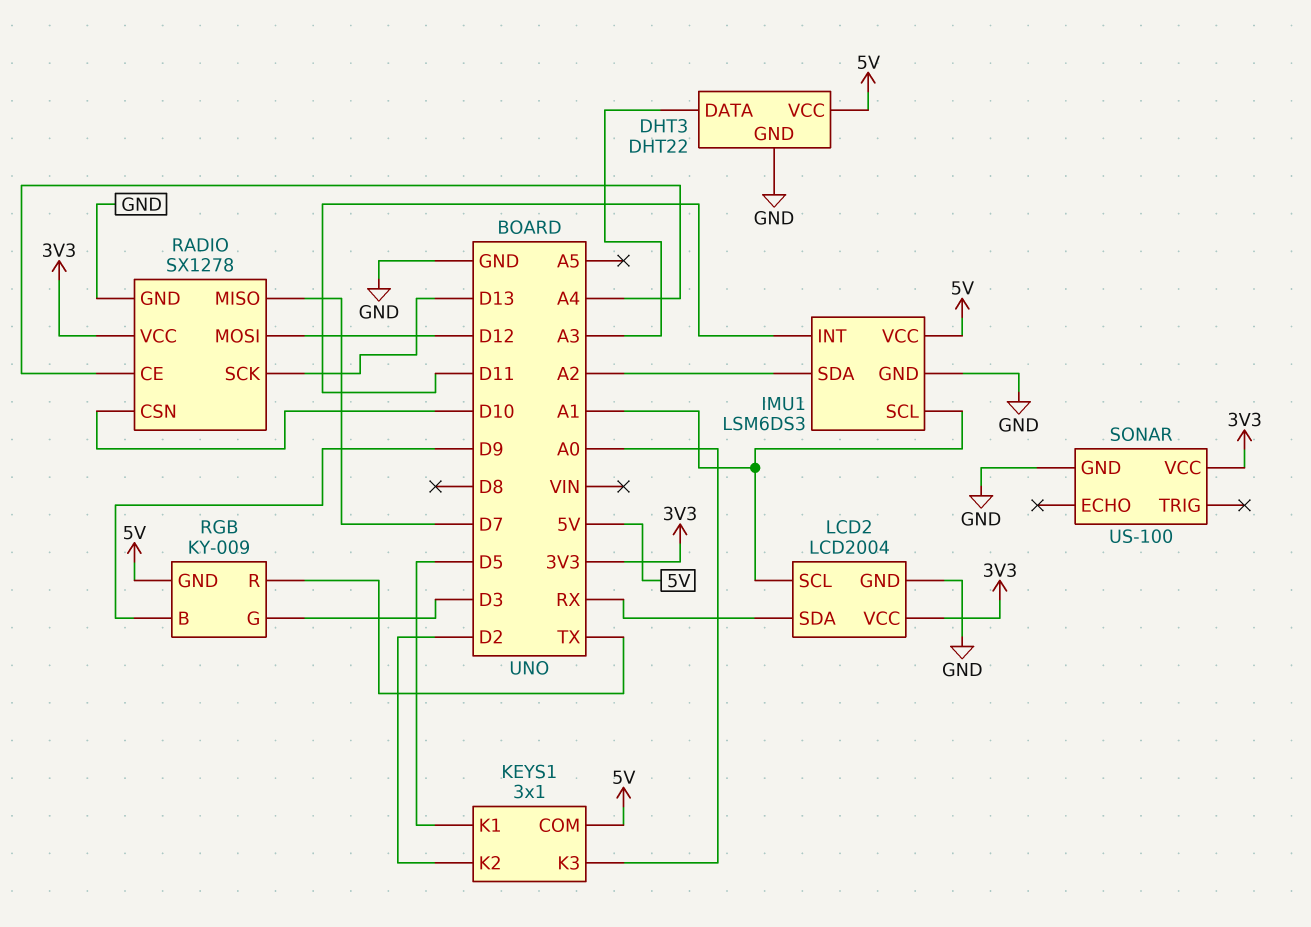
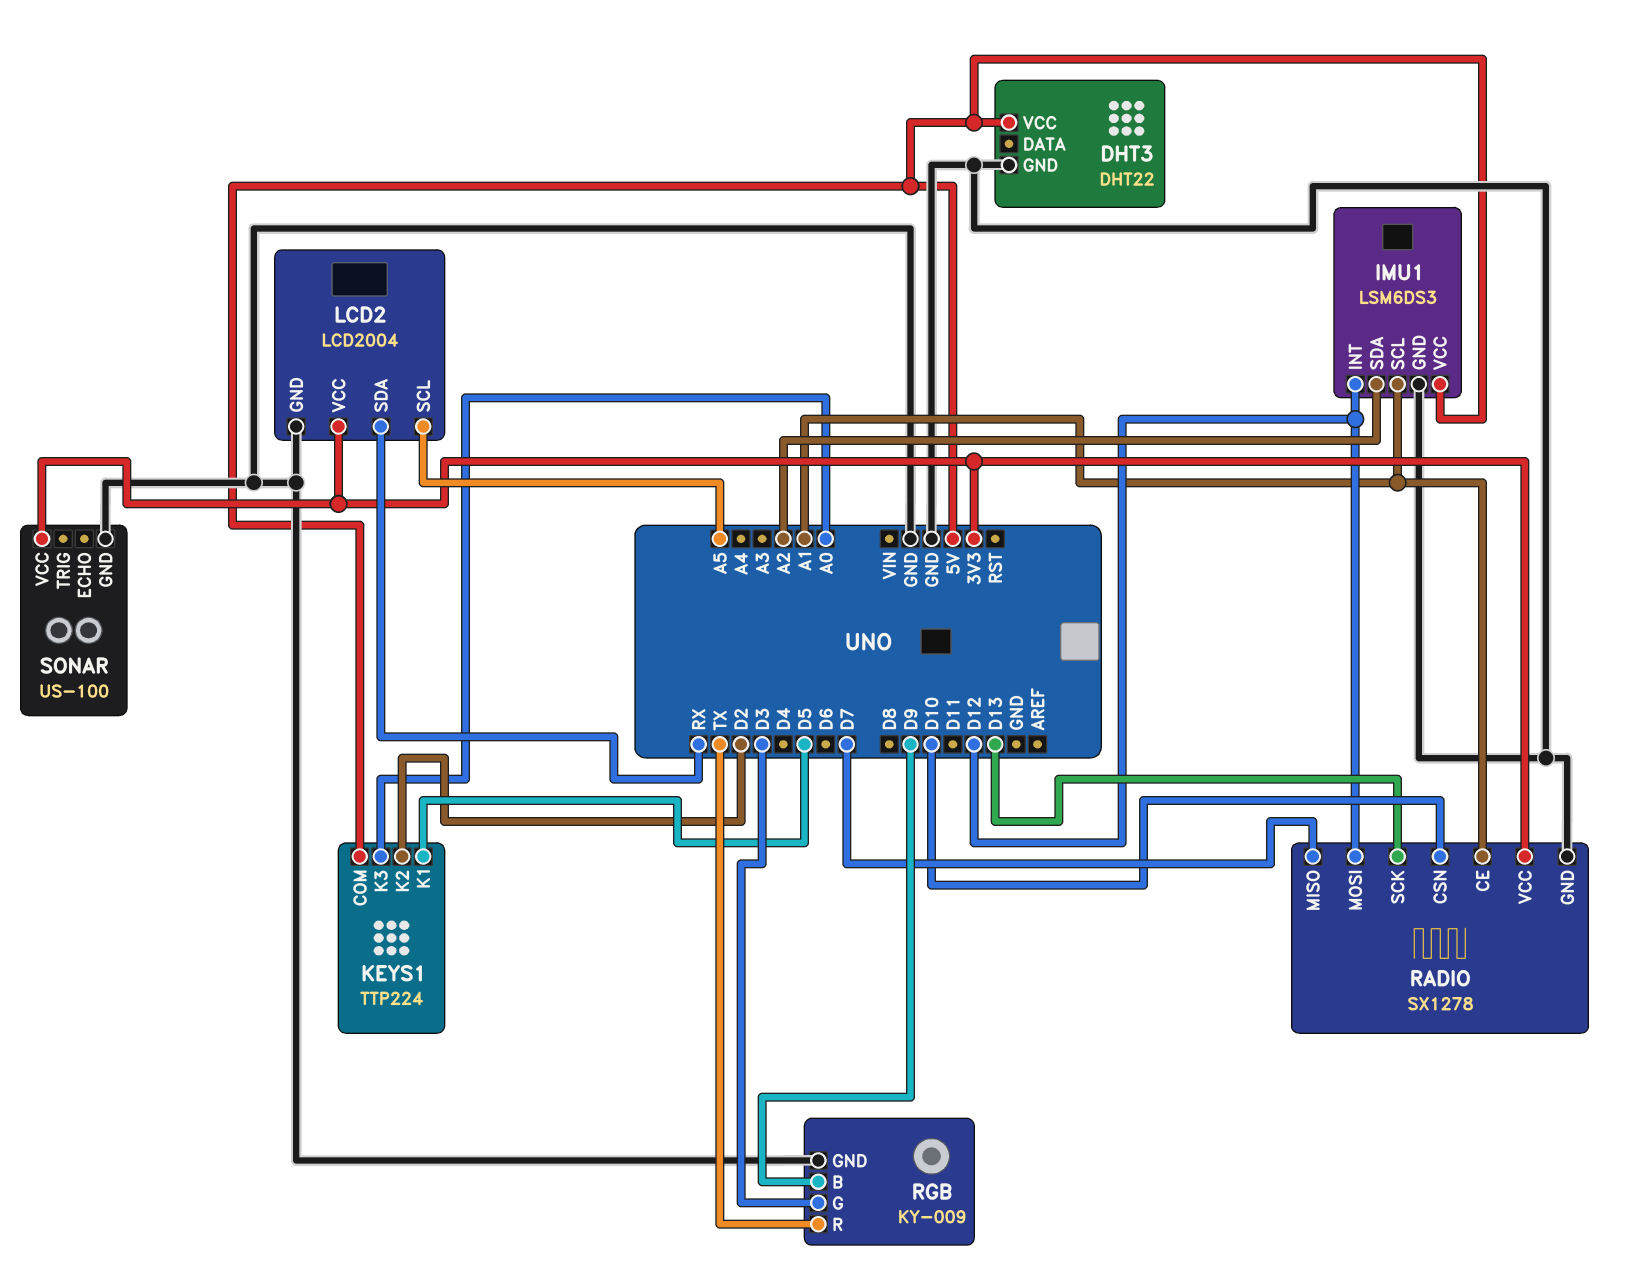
DHT3 pin DATA: A3 -> none
IMU1 pin INT: D11 -> D12
KEYS1: 3x1 -> TTP224
LCD2 pin SCL: A1 -> A5
RADIO pin CE: A4 -> A1
RGB pin GND: 5V -> GND

